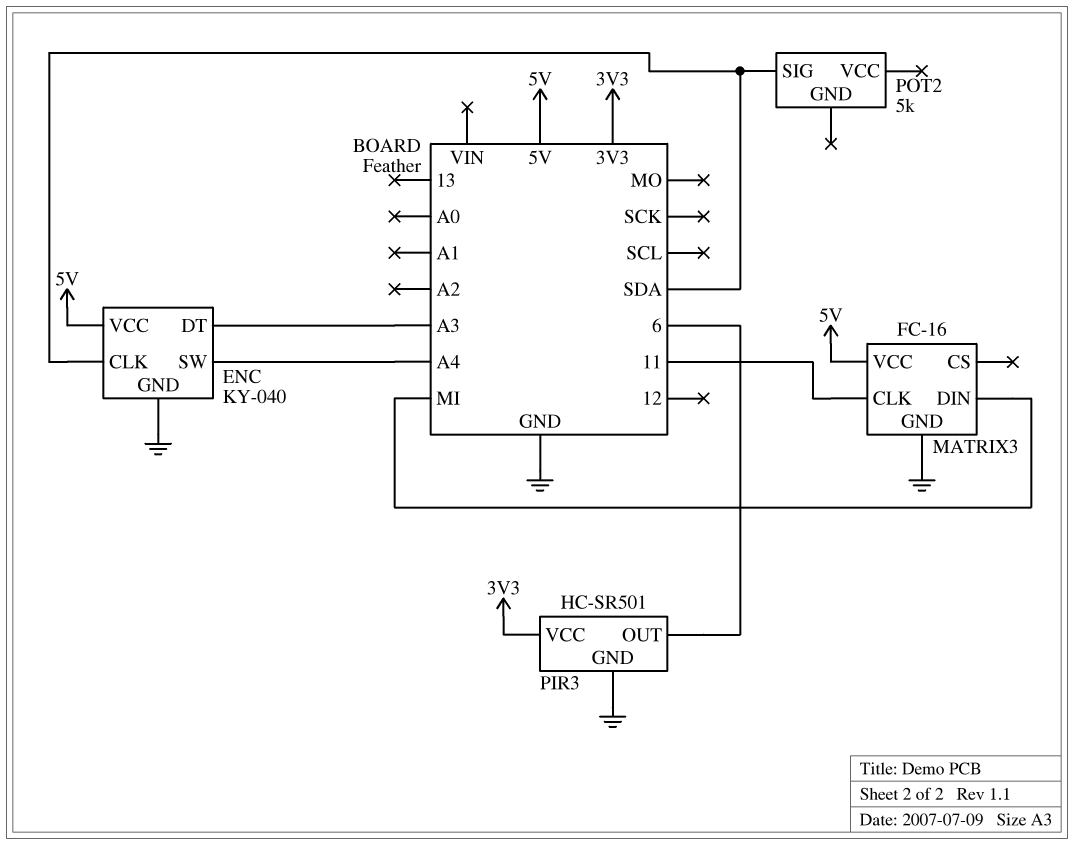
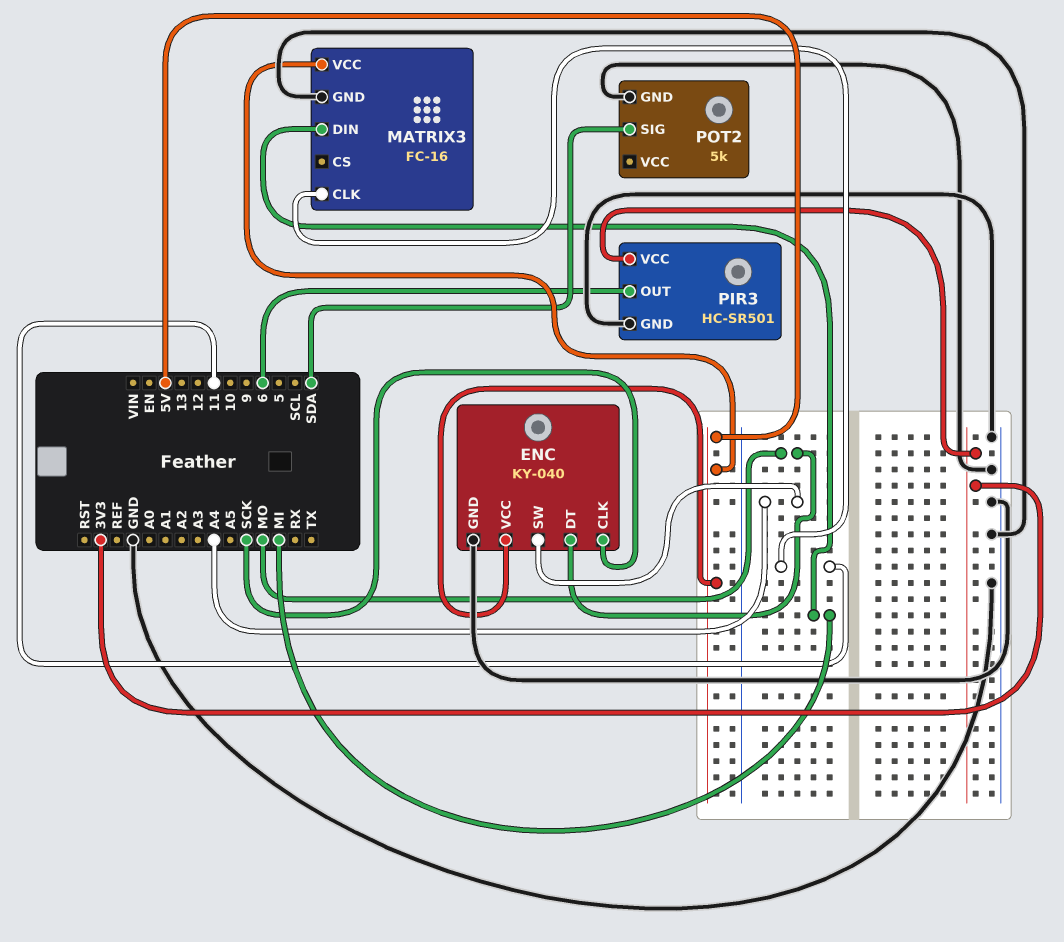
ENC pin CLK: SDA -> SCK
ENC pin DT: A3 -> MO
POT2 pin GND: none -> GND

